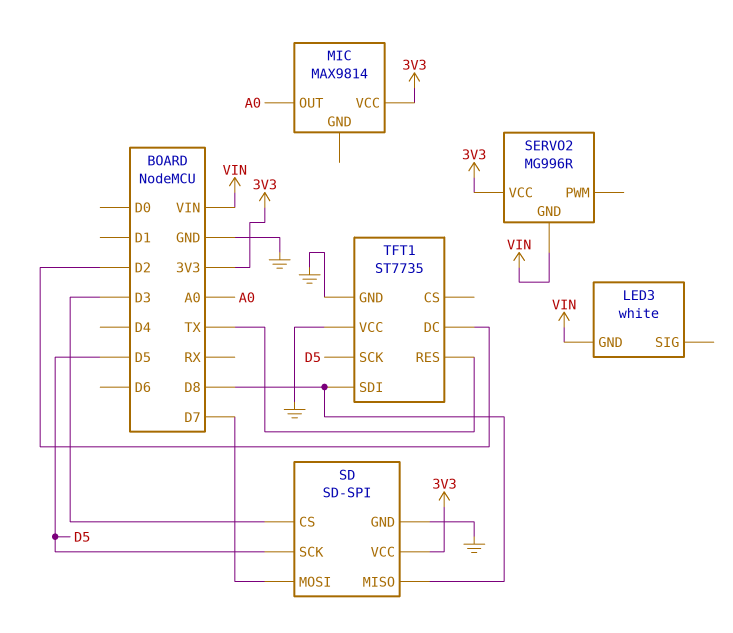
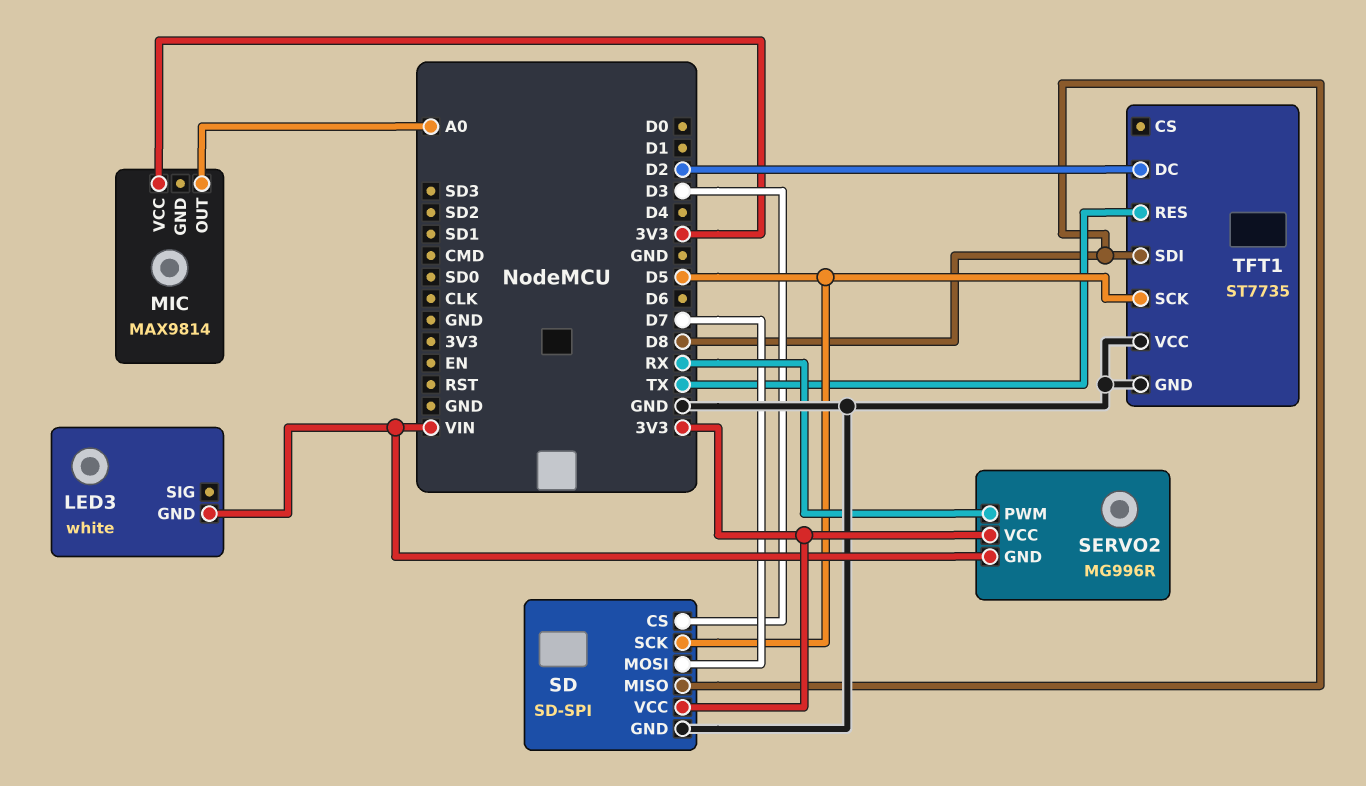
SERVO2 pin PWM: none -> RX

